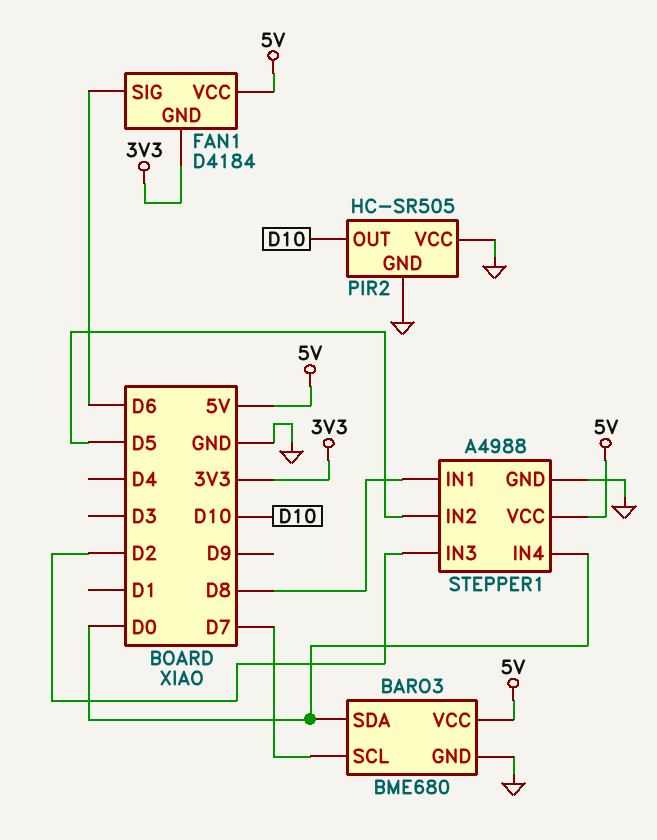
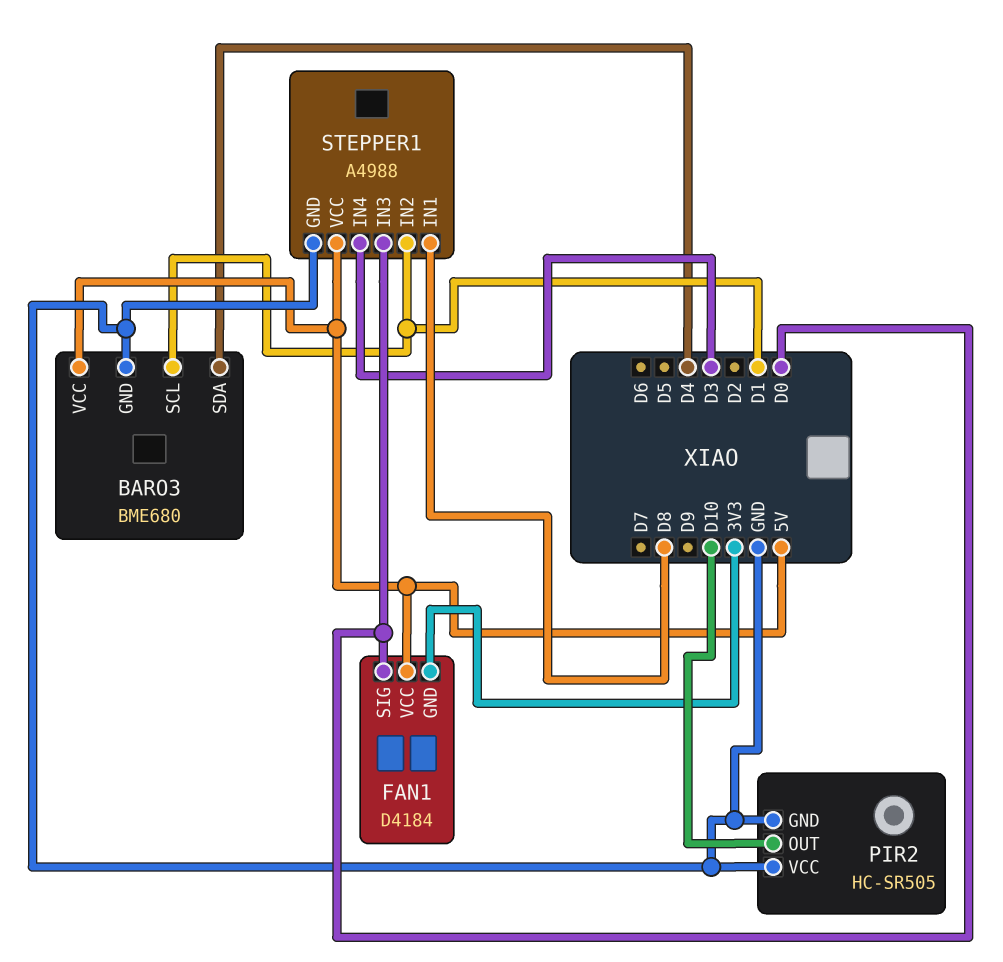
BARO3 pin SCL: D7 -> D1
BARO3 pin SDA: D0 -> D4
FAN1 pin SIG: D6 -> D0
STEPPER1 pin IN2: D5 -> D1
STEPPER1 pin IN3: D2 -> D0
STEPPER1 pin IN4: D0 -> D3

